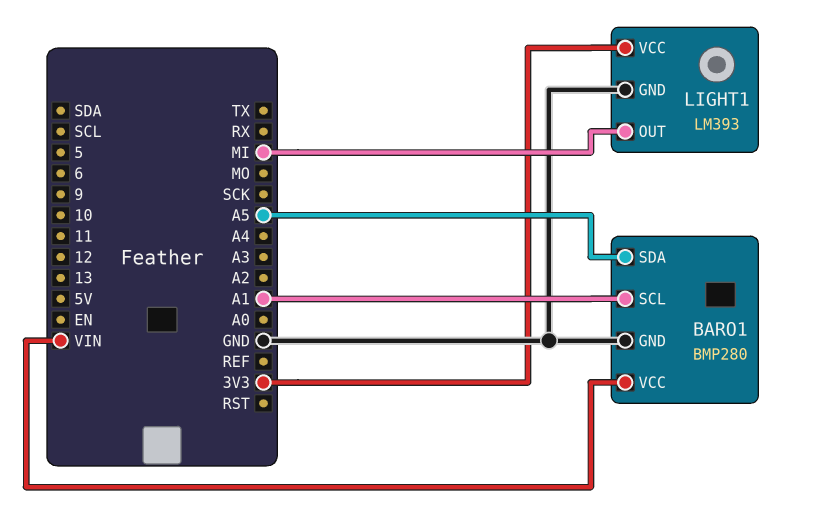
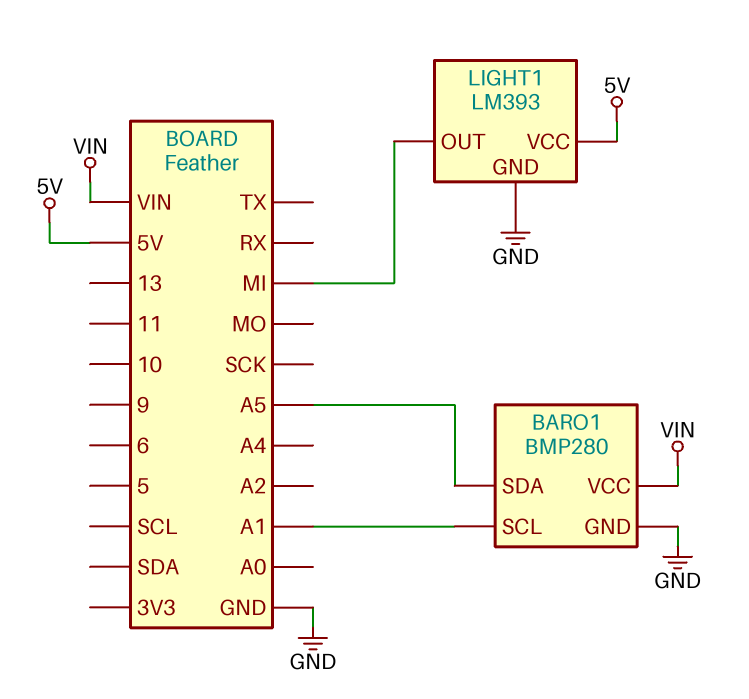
LIGHT1 pin VCC: 3V3 -> 5V

